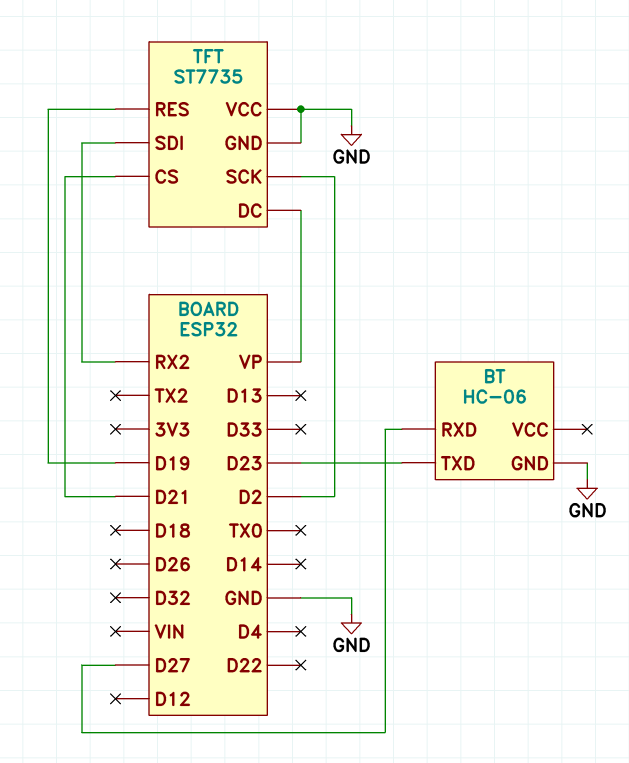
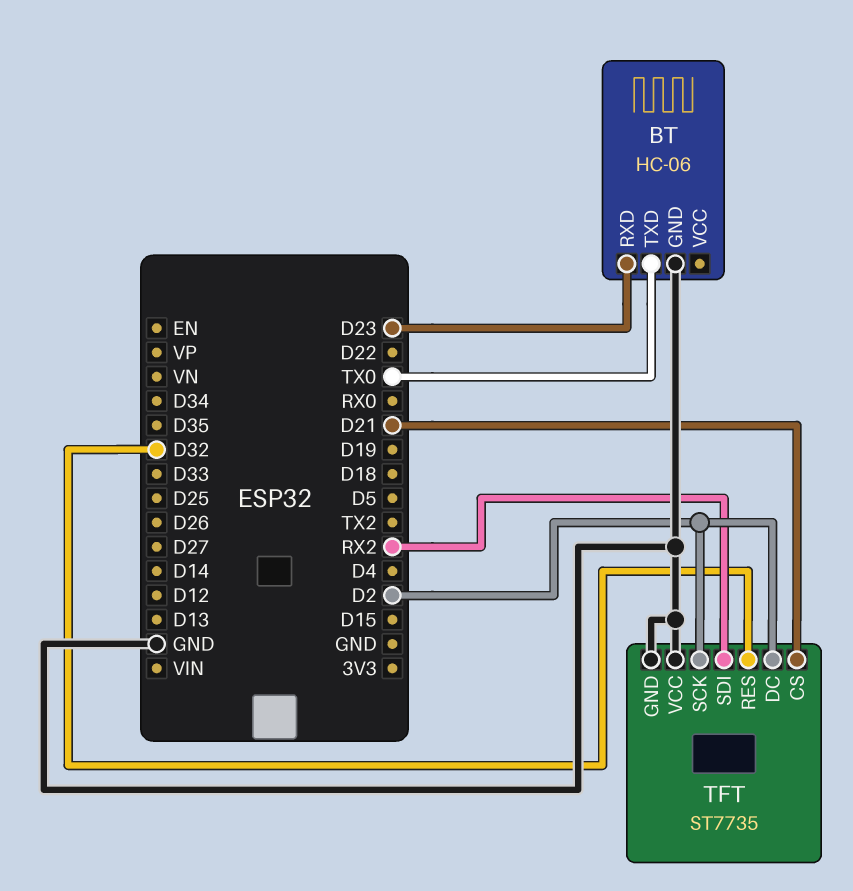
BT pin RXD: D27 -> D23
BT pin TXD: D23 -> TX0
TFT pin DC: VP -> D2
TFT pin RES: D19 -> D32

